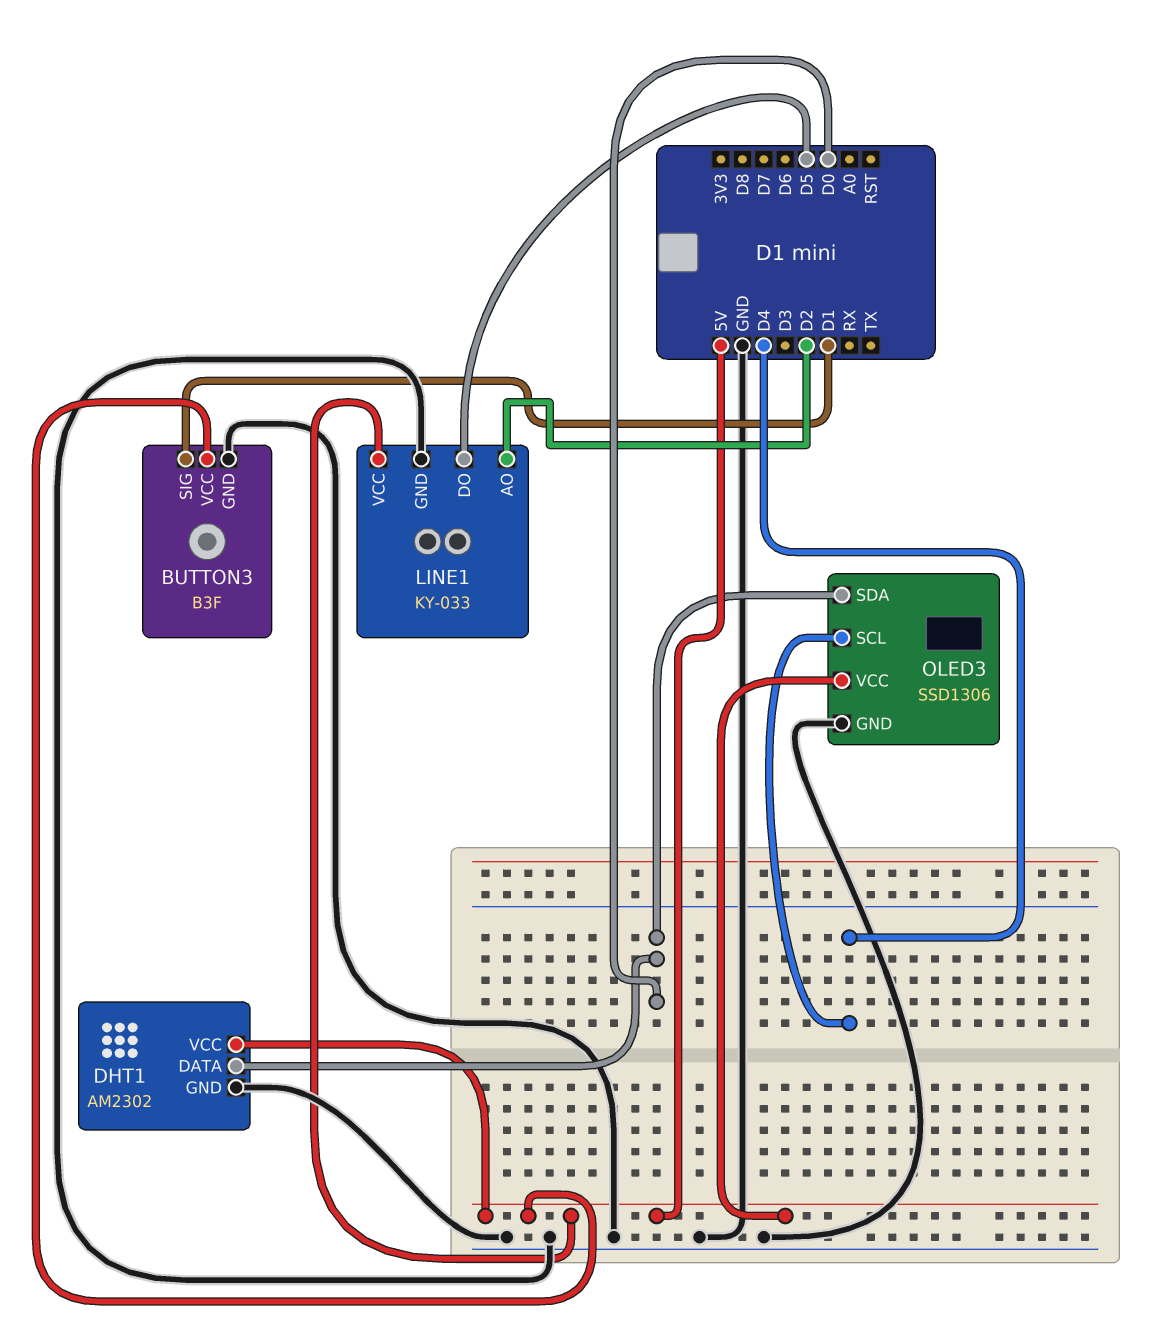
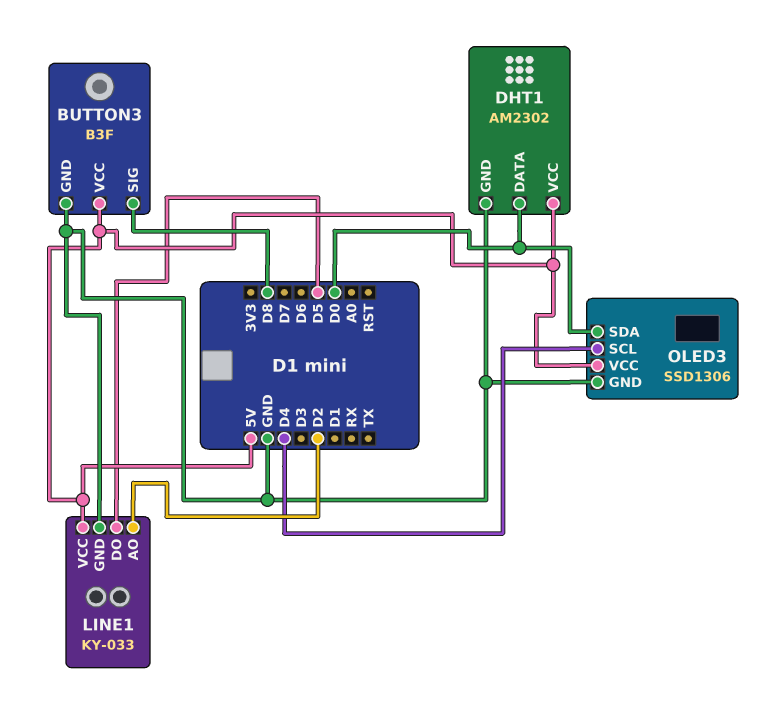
BUTTON3 pin SIG: D1 -> D8

